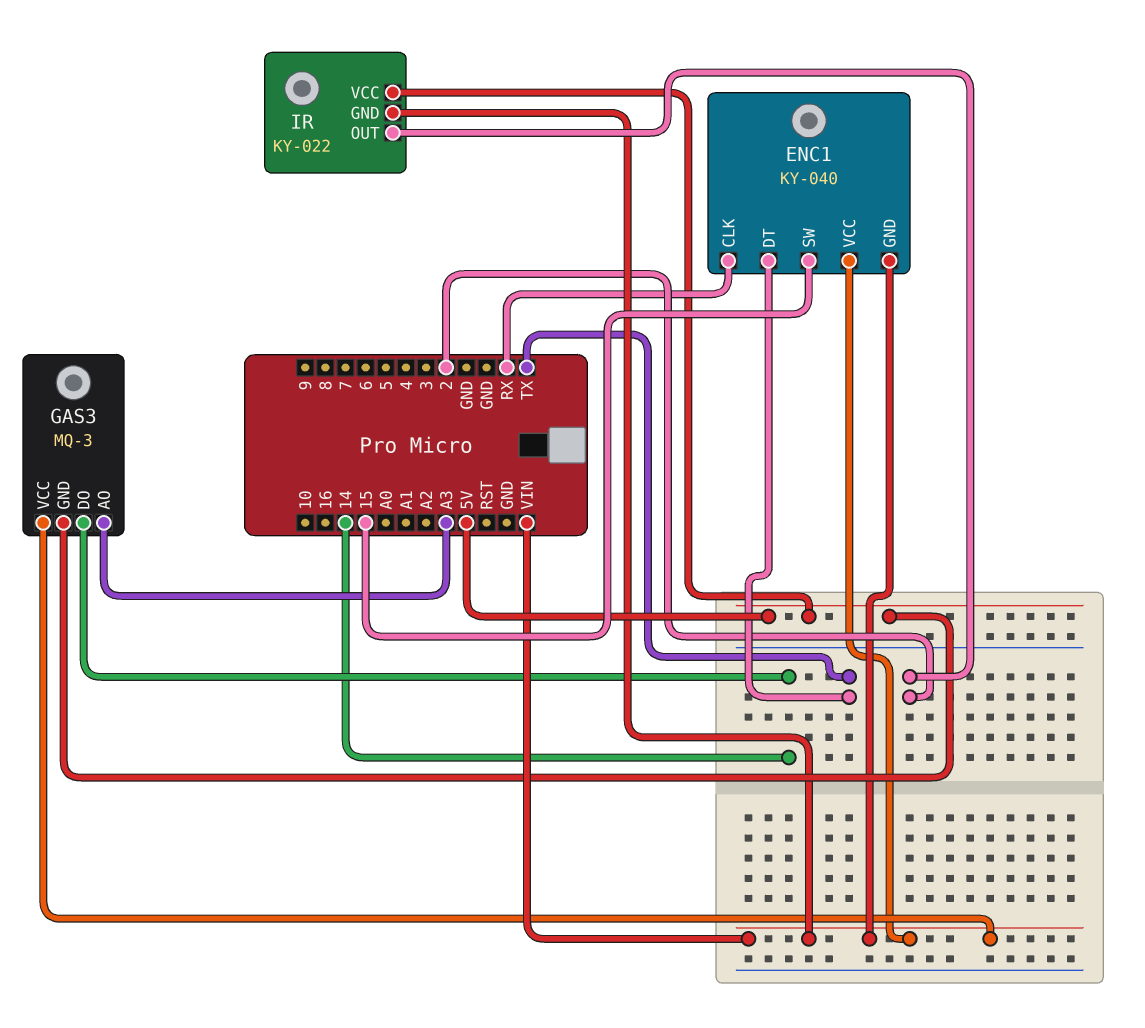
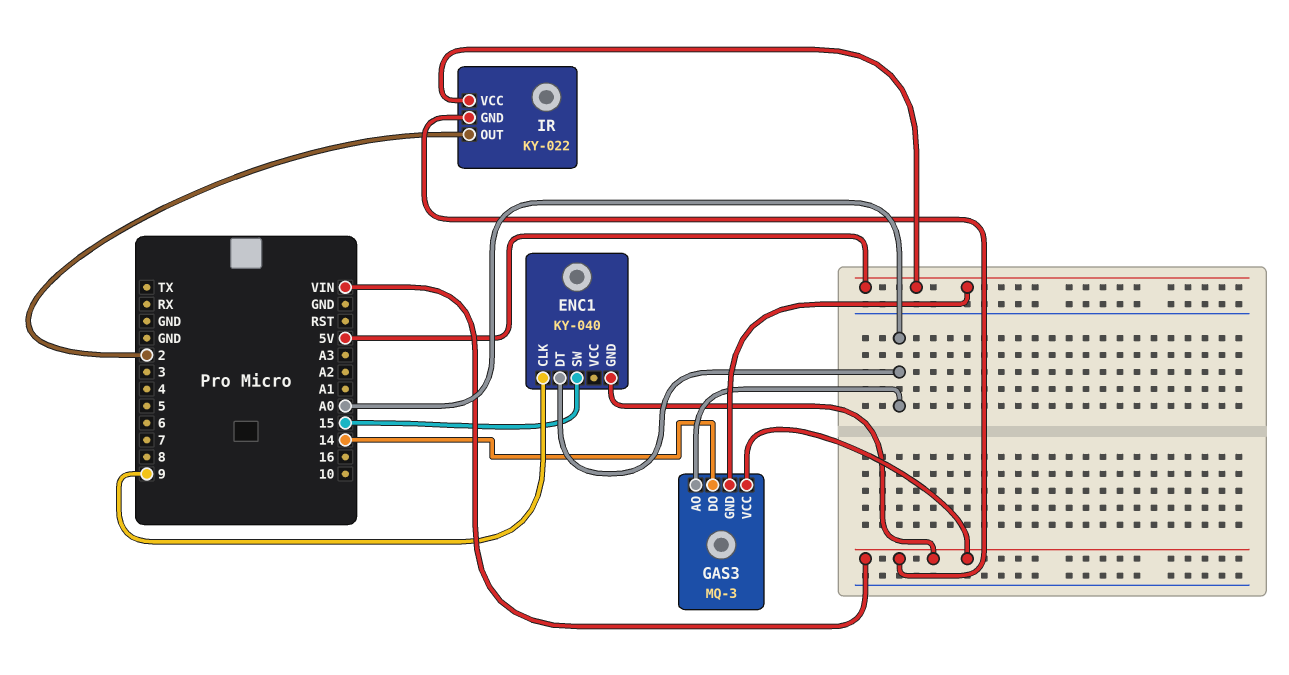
ENC1 pin CLK: RX -> 9
ENC1 pin DT: TX -> A0
ENC1 pin VCC: VIN -> none
GAS3 pin AO: A3 -> A0

